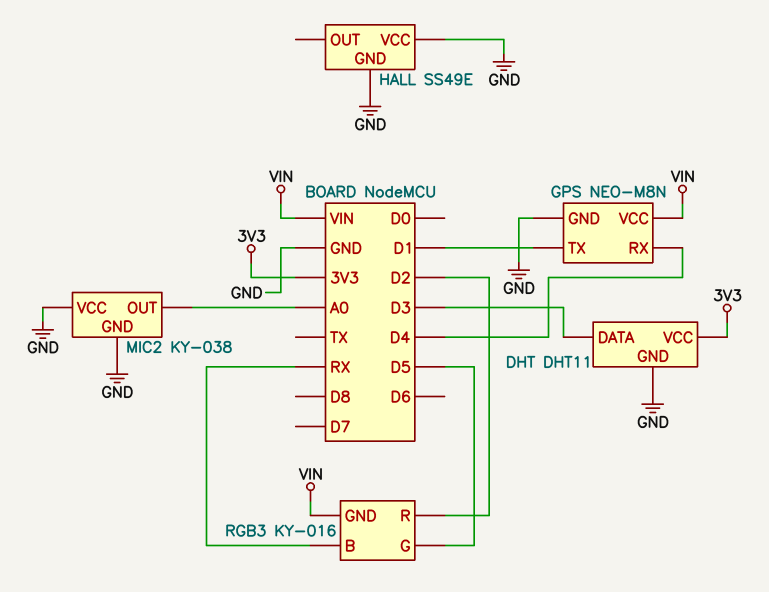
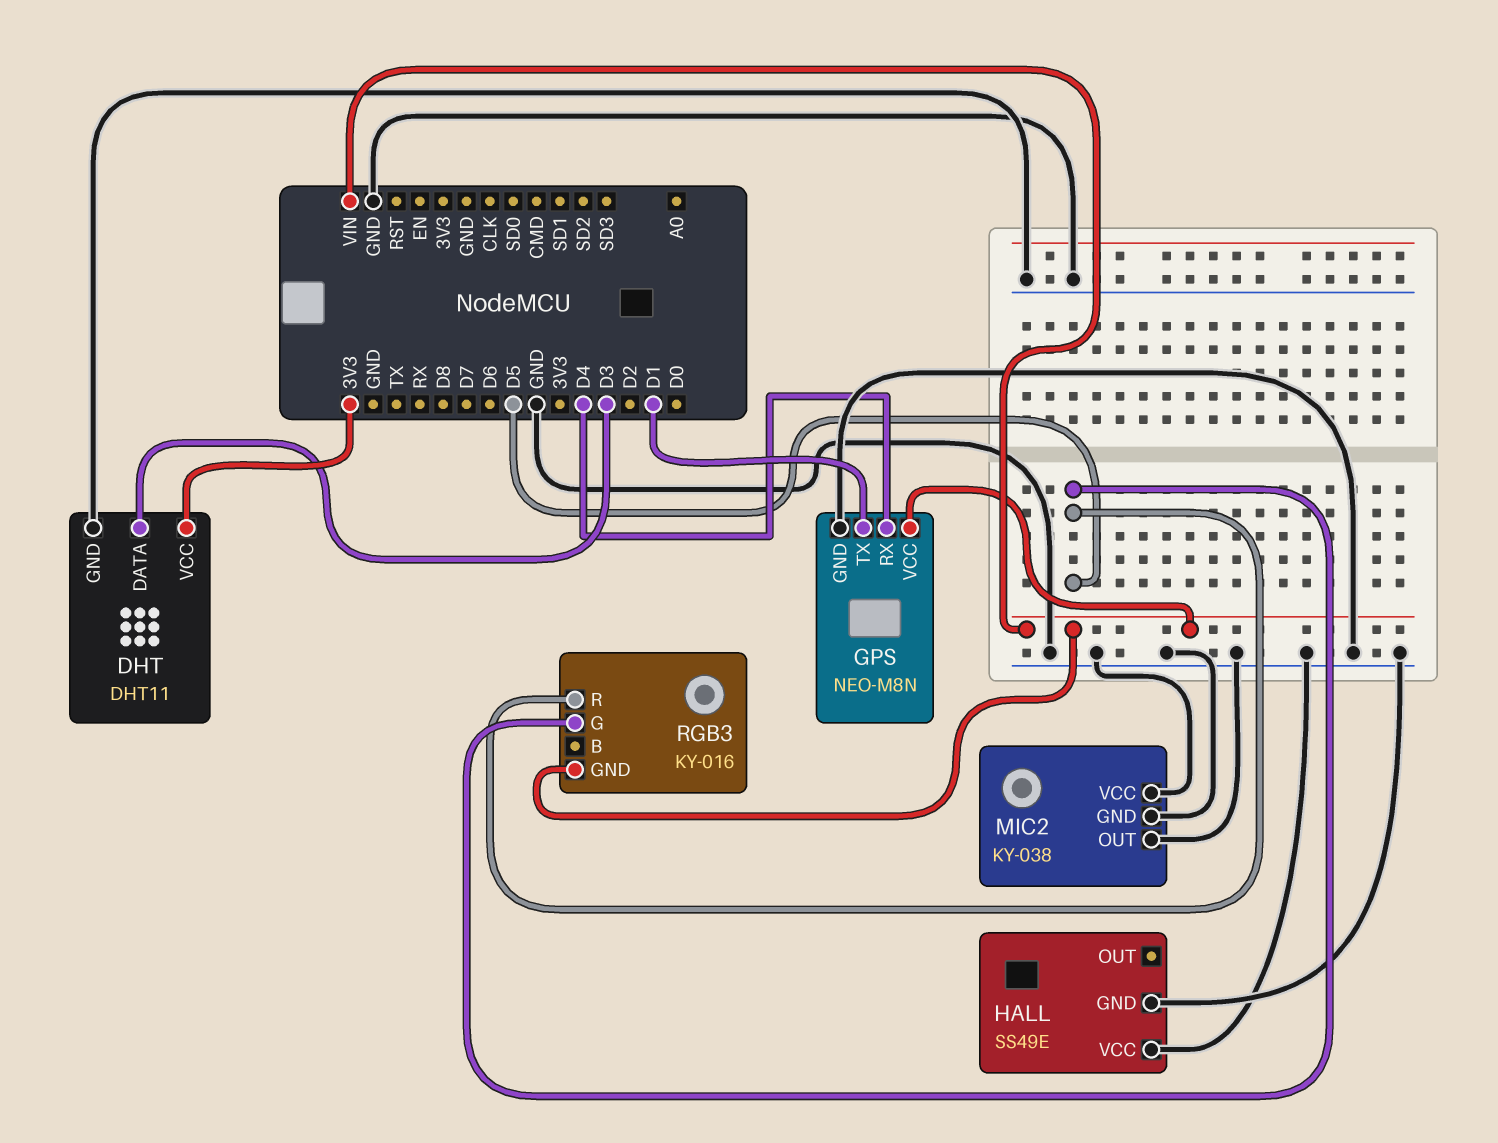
MIC2 pin OUT: A0 -> GND
RGB3 pin B: RX -> none
RGB3 pin R: D2 -> D5

